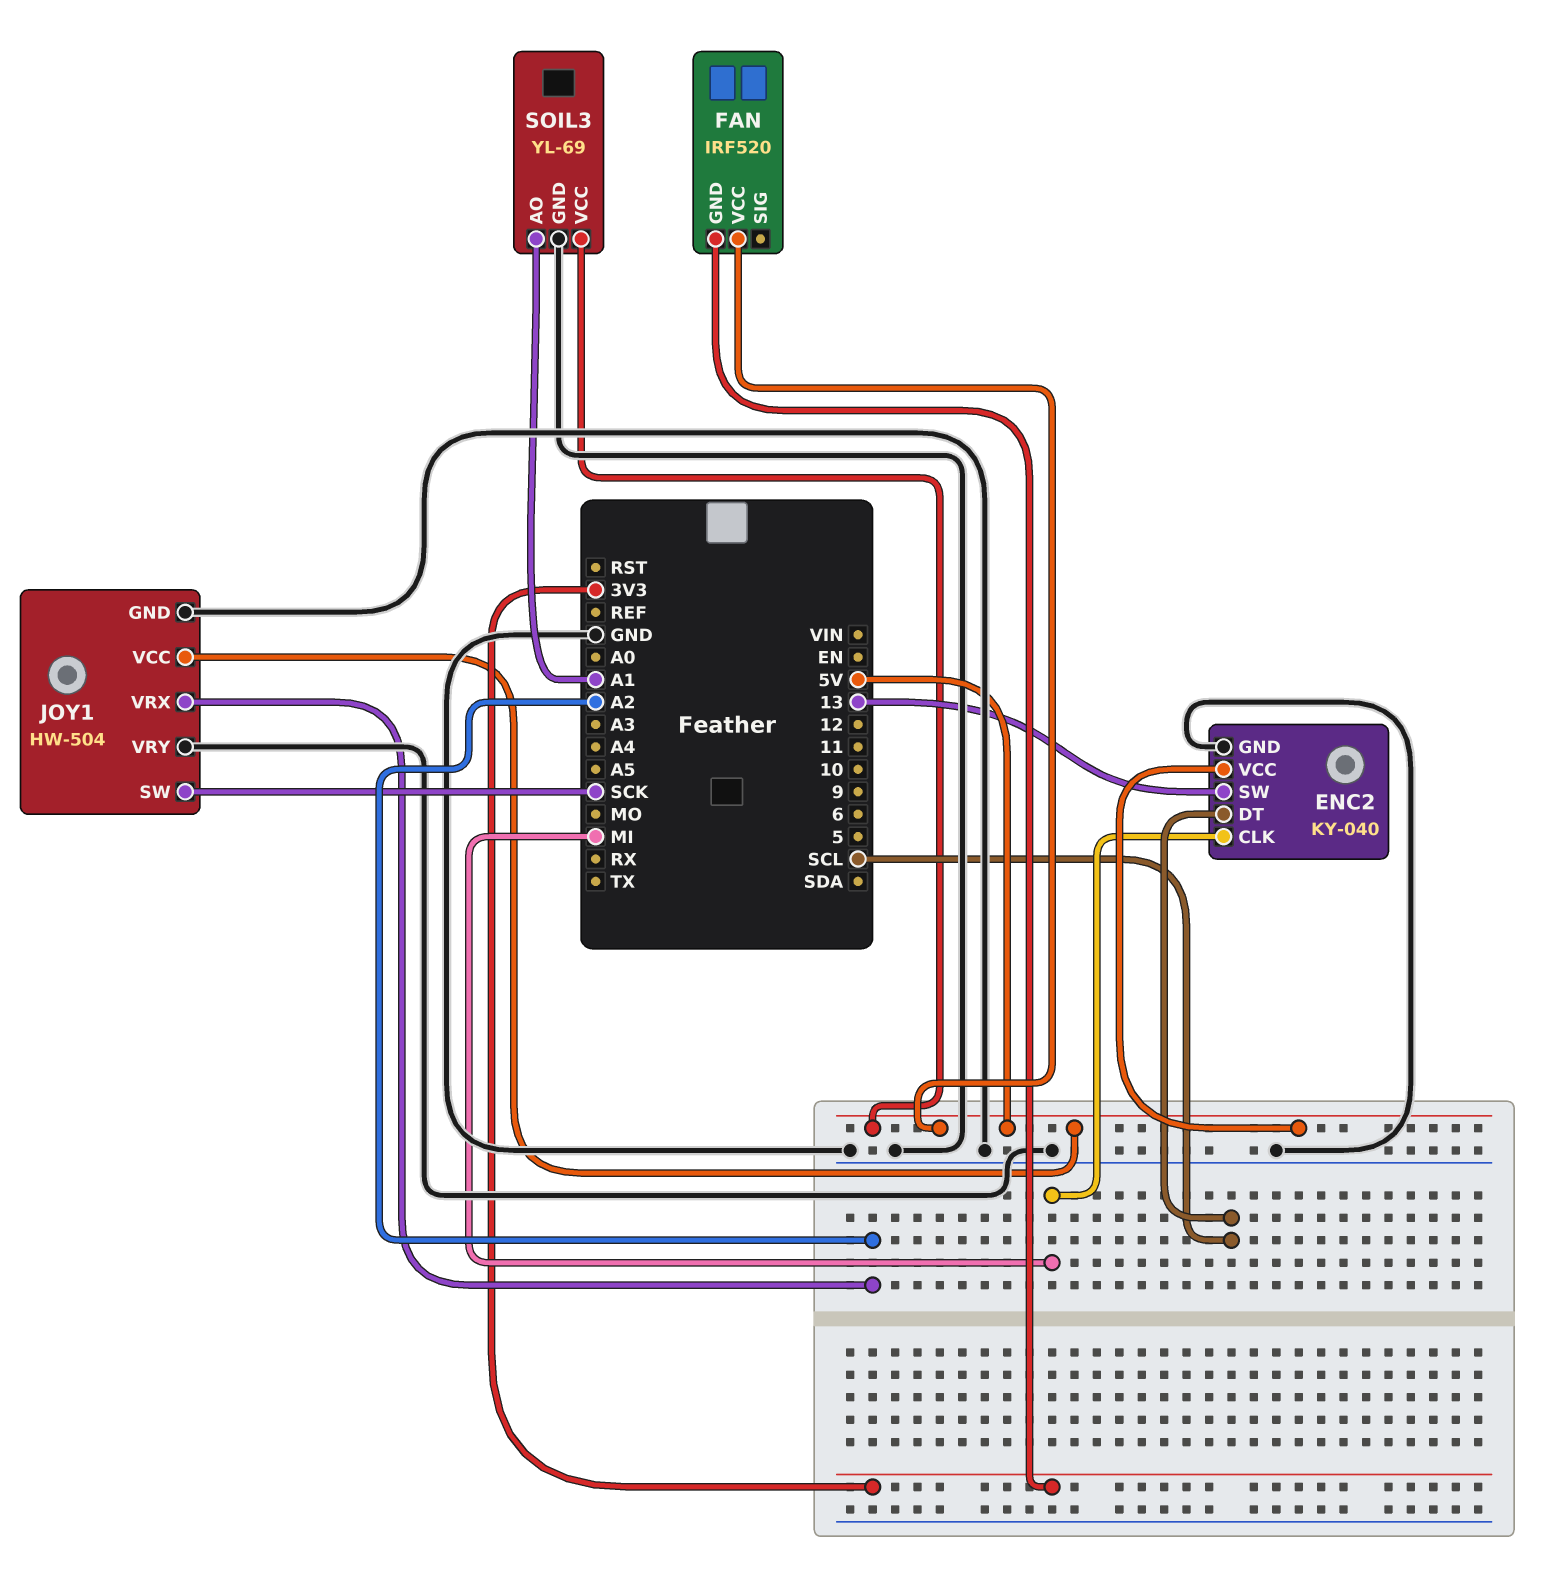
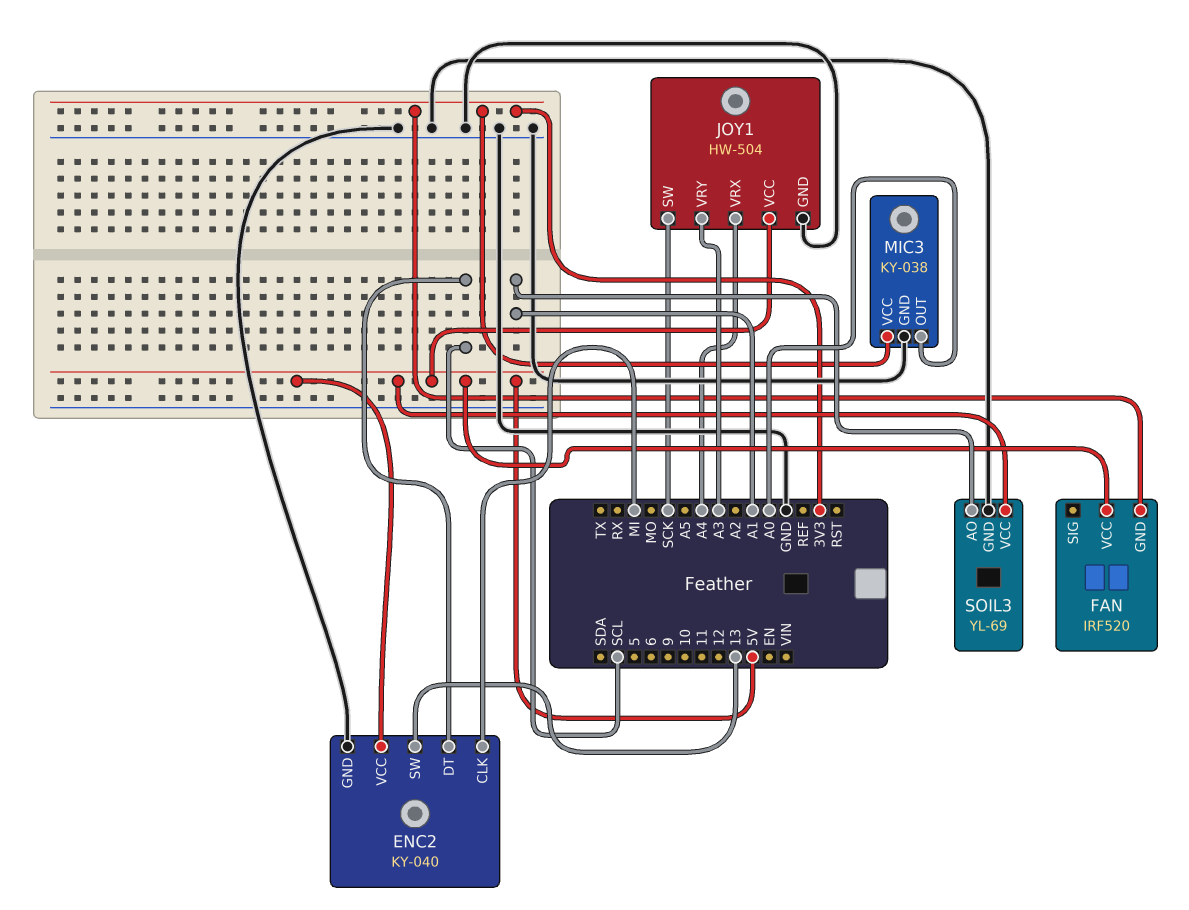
JOY1 pin VRX: A2 -> A4
JOY1 pin VRY: GND -> A3
MIC3: none -> KY-038
MIC3 pin GND: none -> GND
MIC3 pin OUT: none -> A0
MIC3 pin VCC: none -> 3V3

